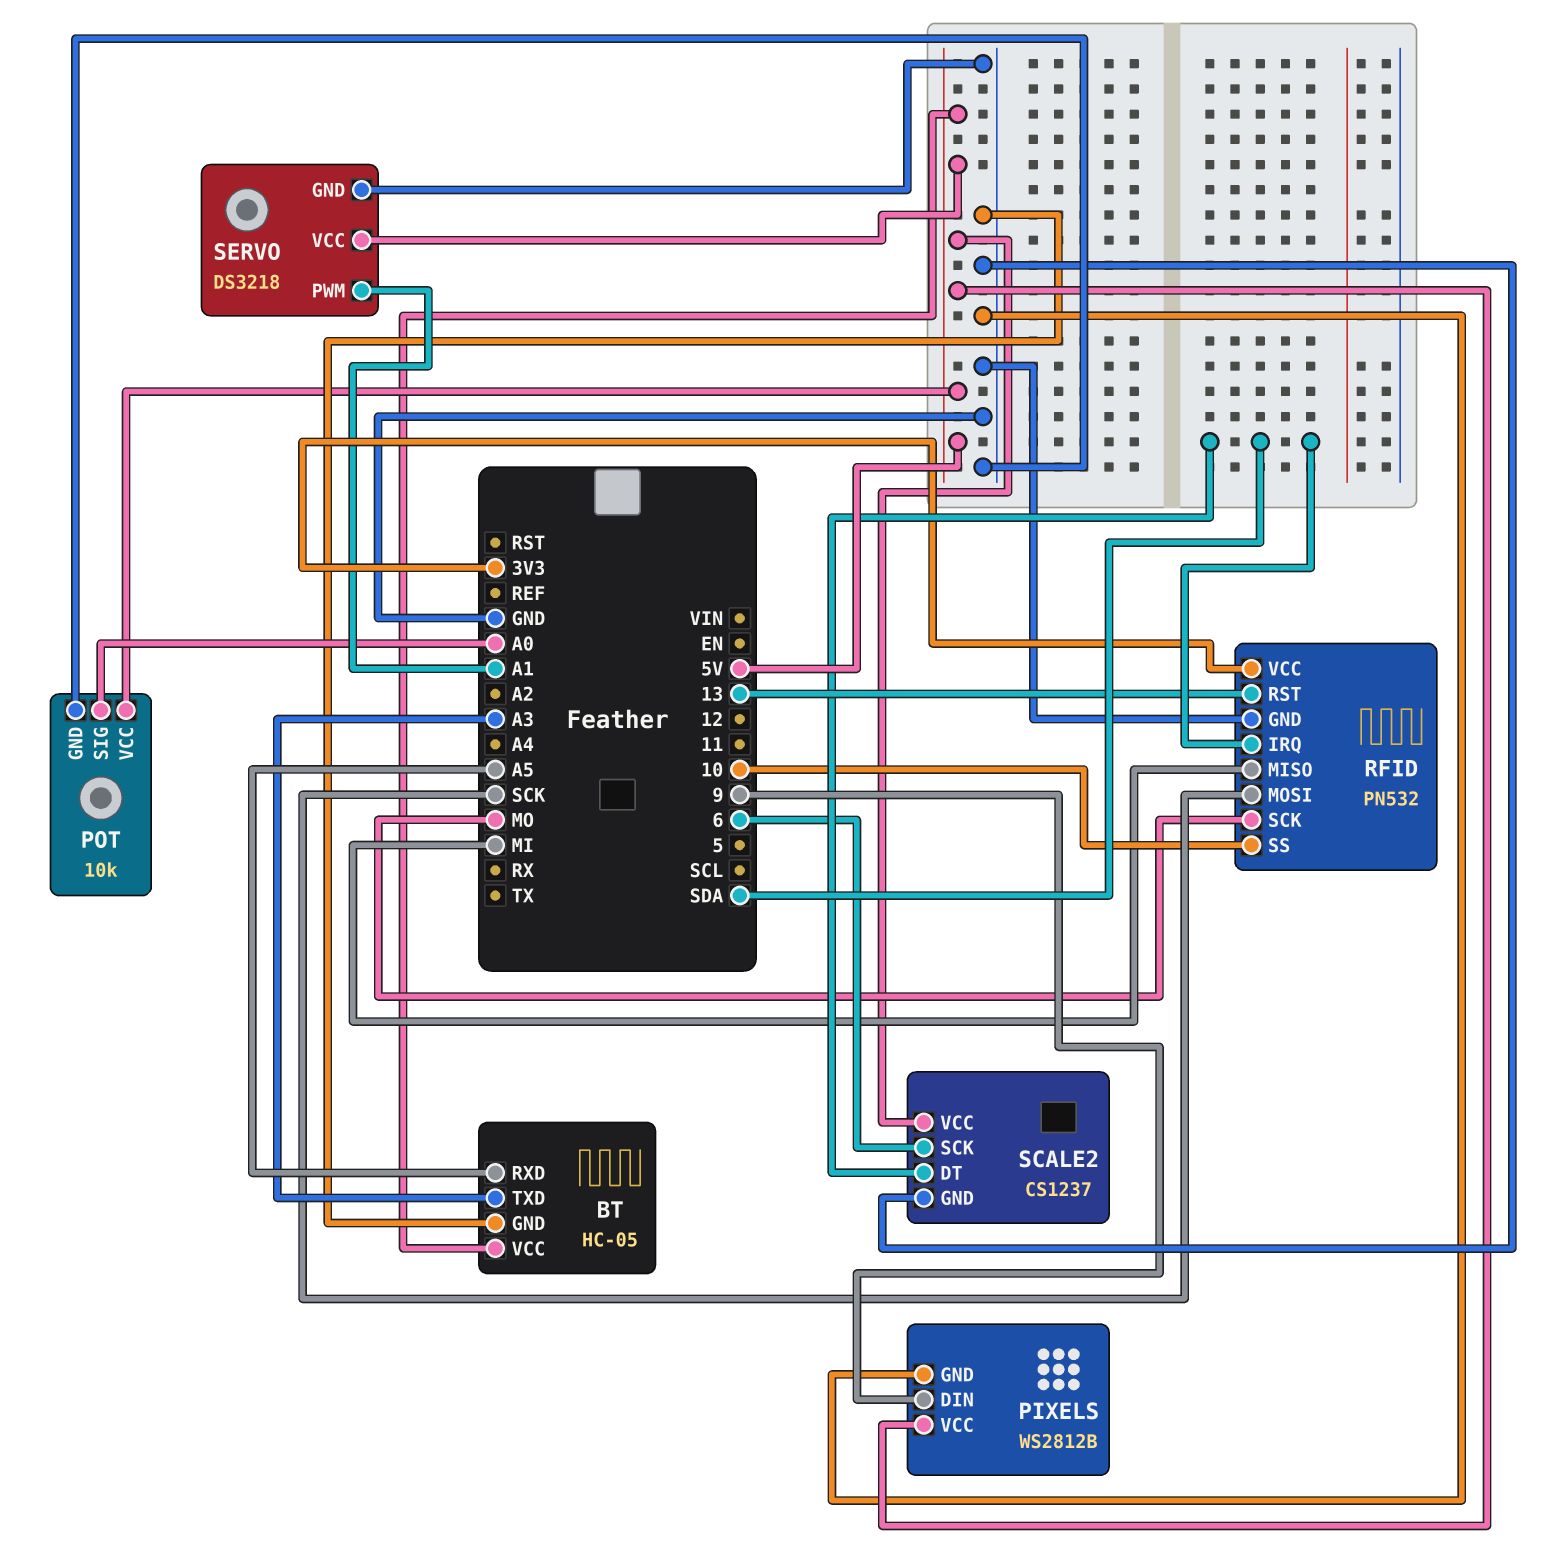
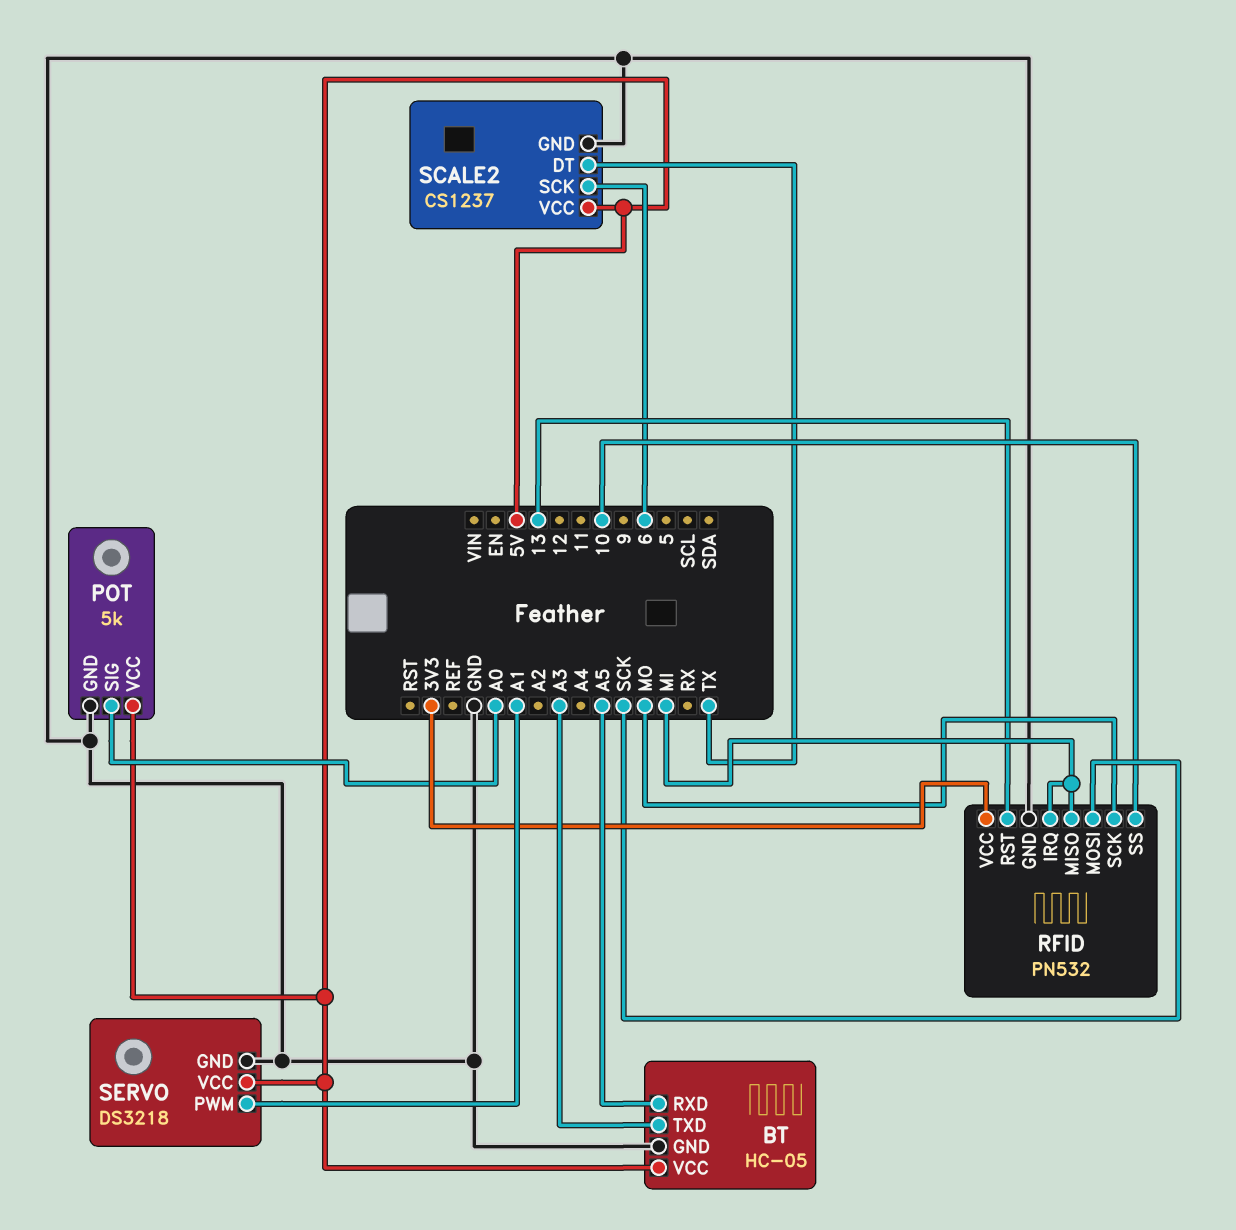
PIXELS: WS2812B -> none
PIXELS pin DIN: 9 -> none
PIXELS pin GND: GND -> none
PIXELS pin VCC: 5V -> none
POT: 10k -> 5k
RFID pin IRQ: SDA -> MI
SCALE2 pin DT: SDA -> TX

